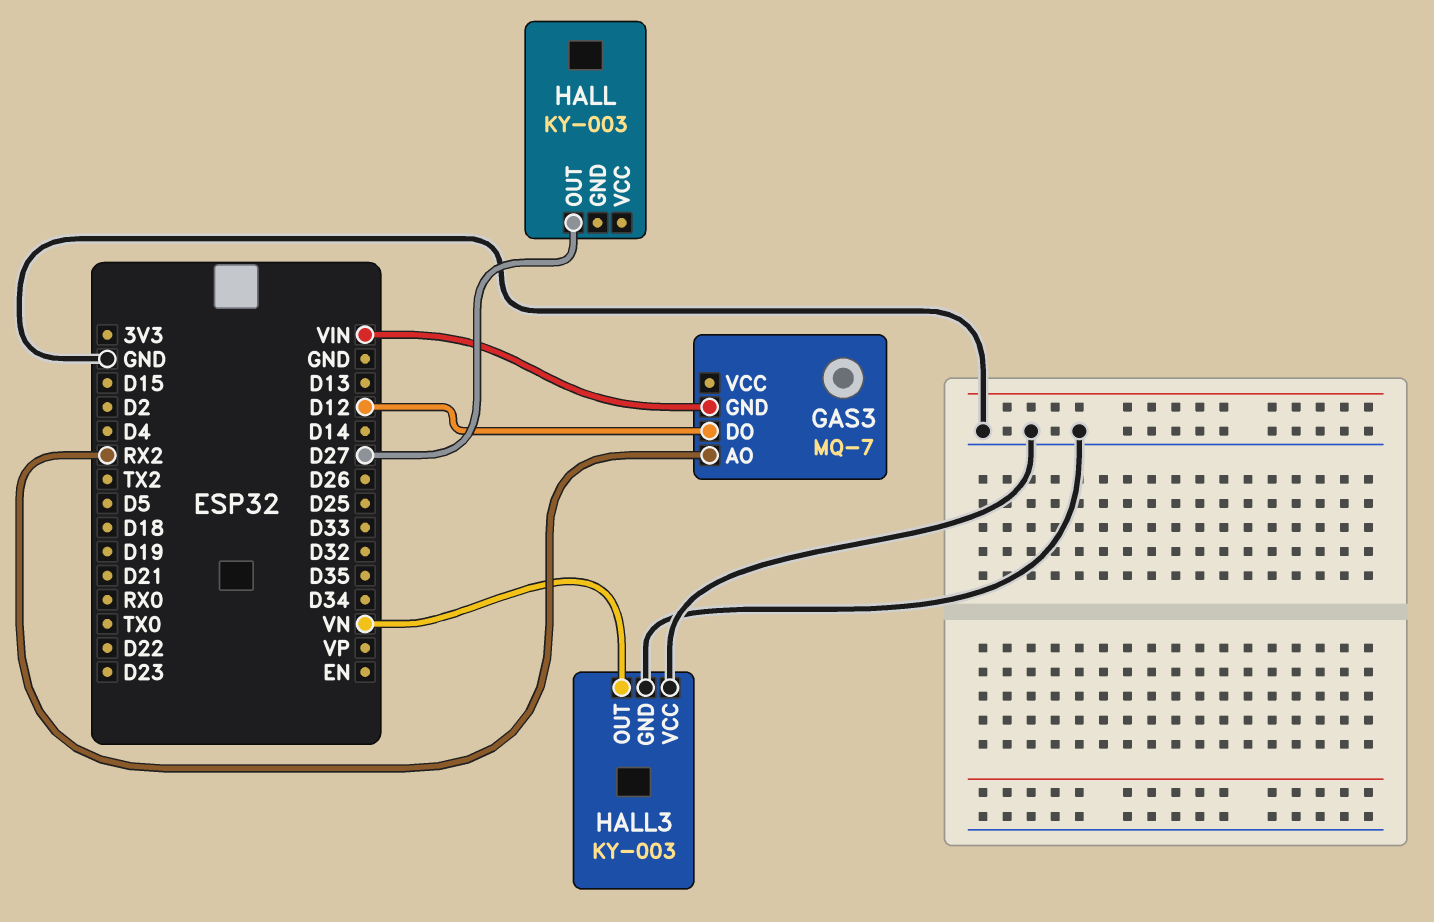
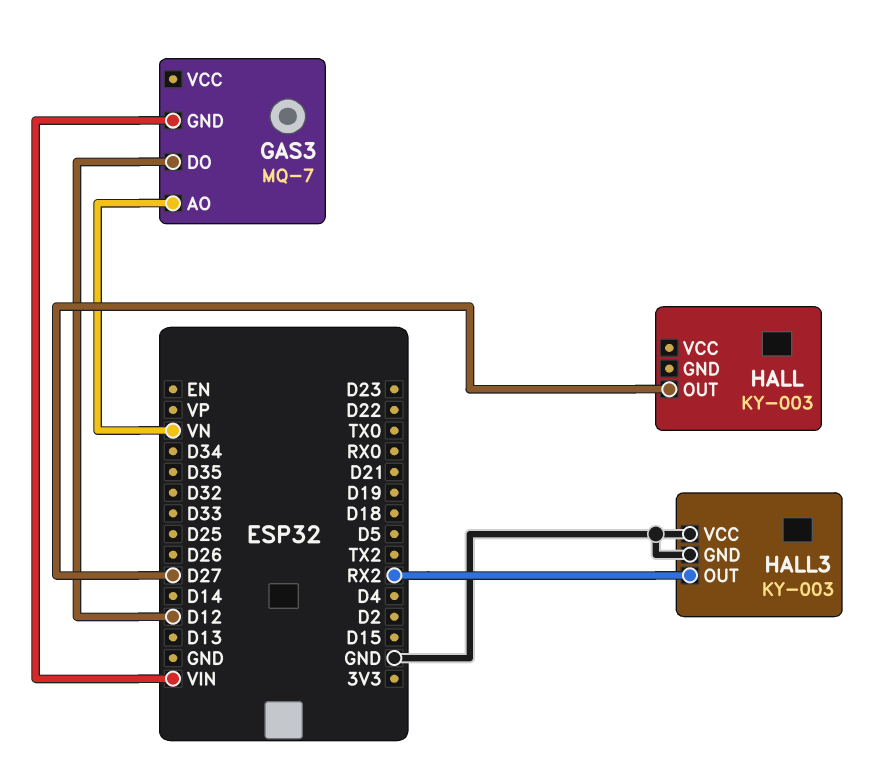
GAS3 pin AO: RX2 -> VN
HALL3 pin OUT: VN -> RX2

